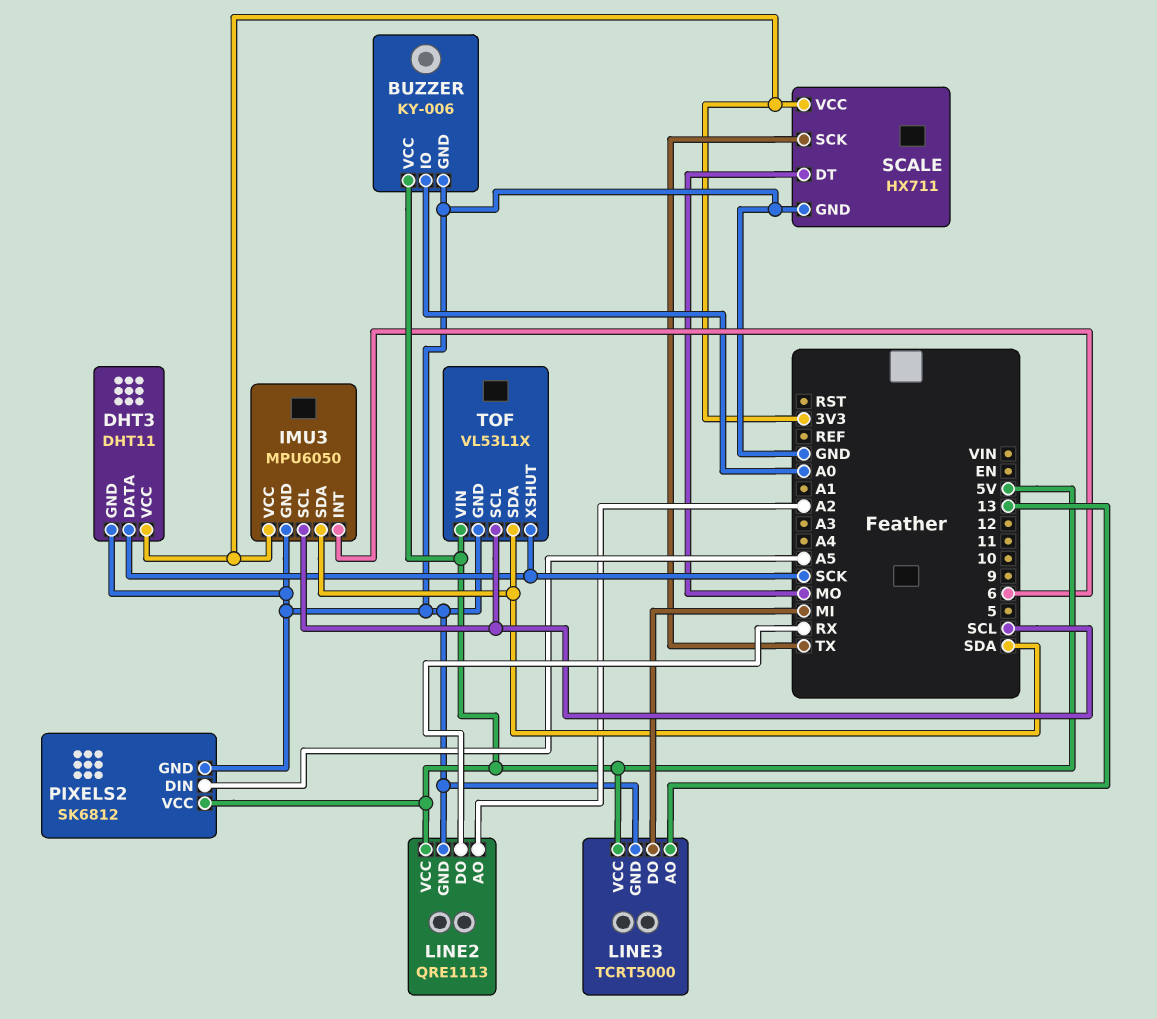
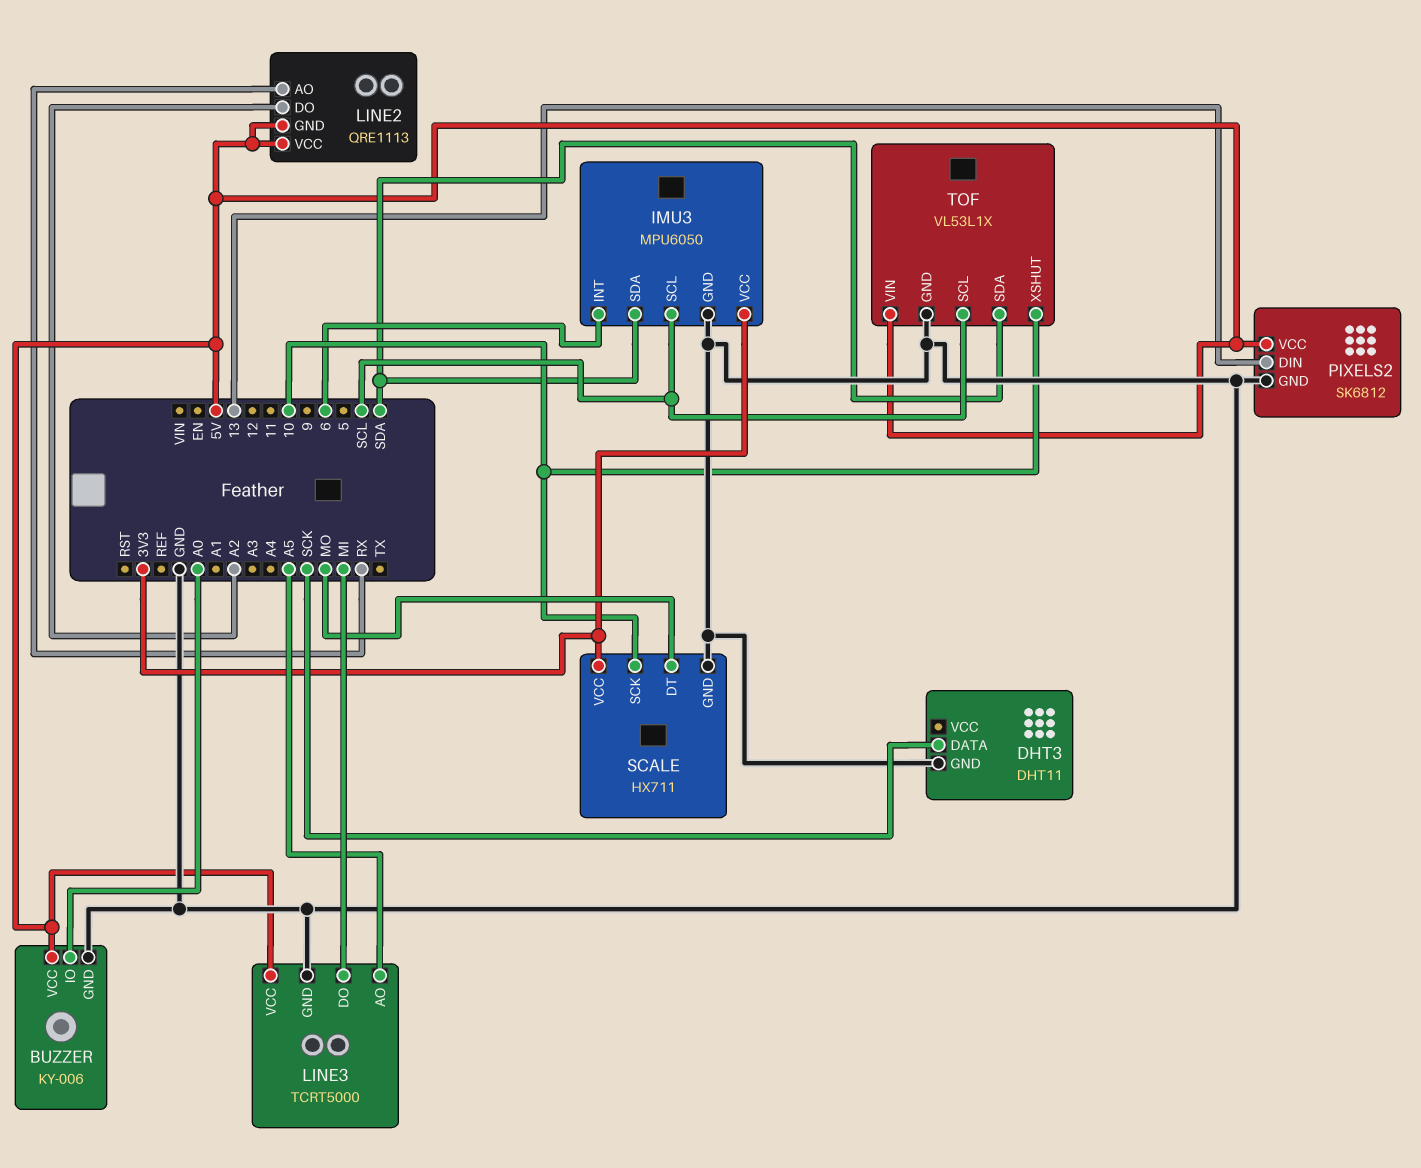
DHT3 pin VCC: 3V3 -> none
LINE2 pin AO: A2 -> RX
LINE2 pin DO: RX -> A2
LINE2 pin GND: GND -> 5V
LINE3 pin AO: 13 -> A5
PIXELS2 pin DIN: A5 -> 13
SCALE pin SCK: TX -> 10
TOF pin XSHUT: SCK -> 10

